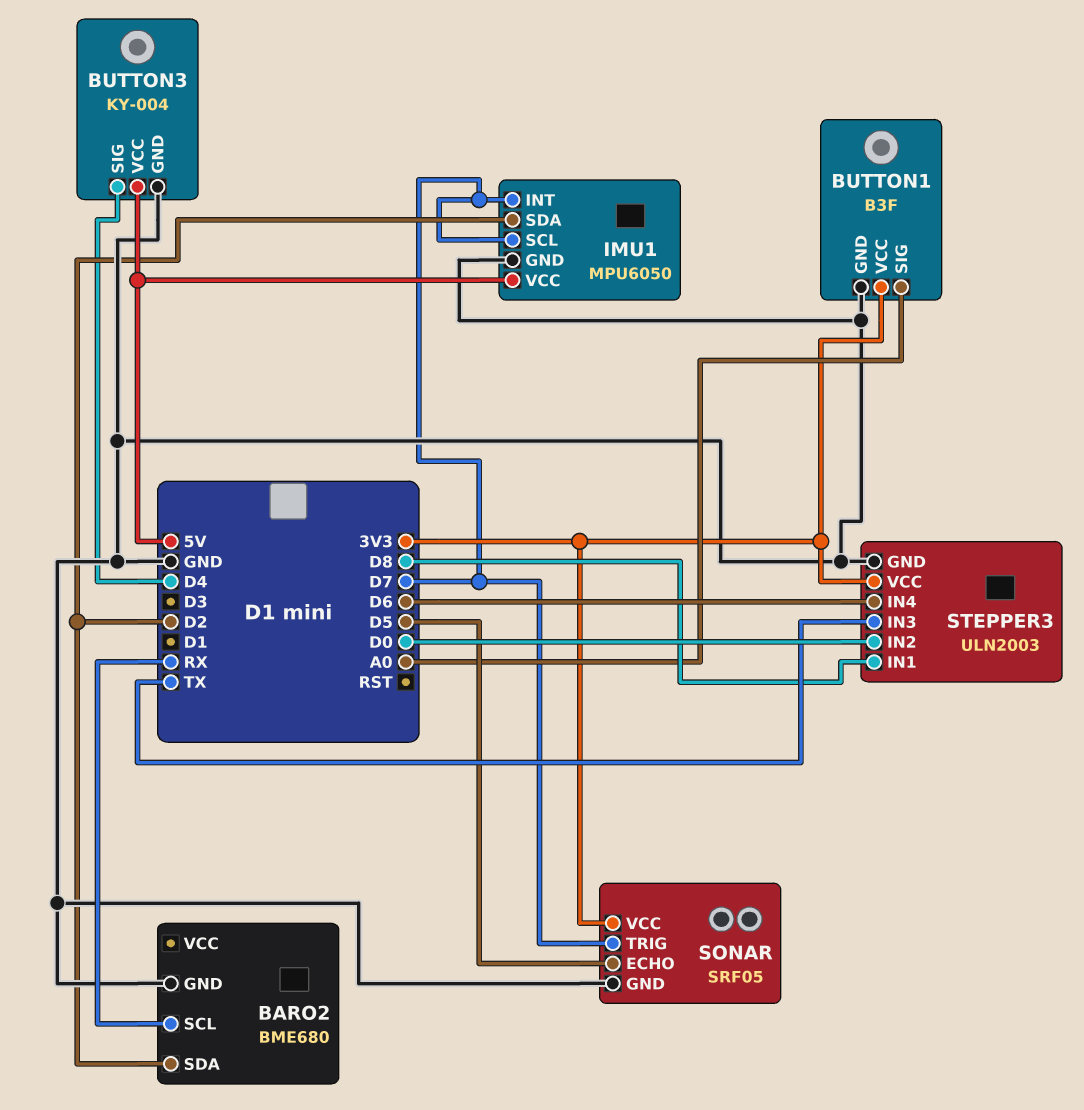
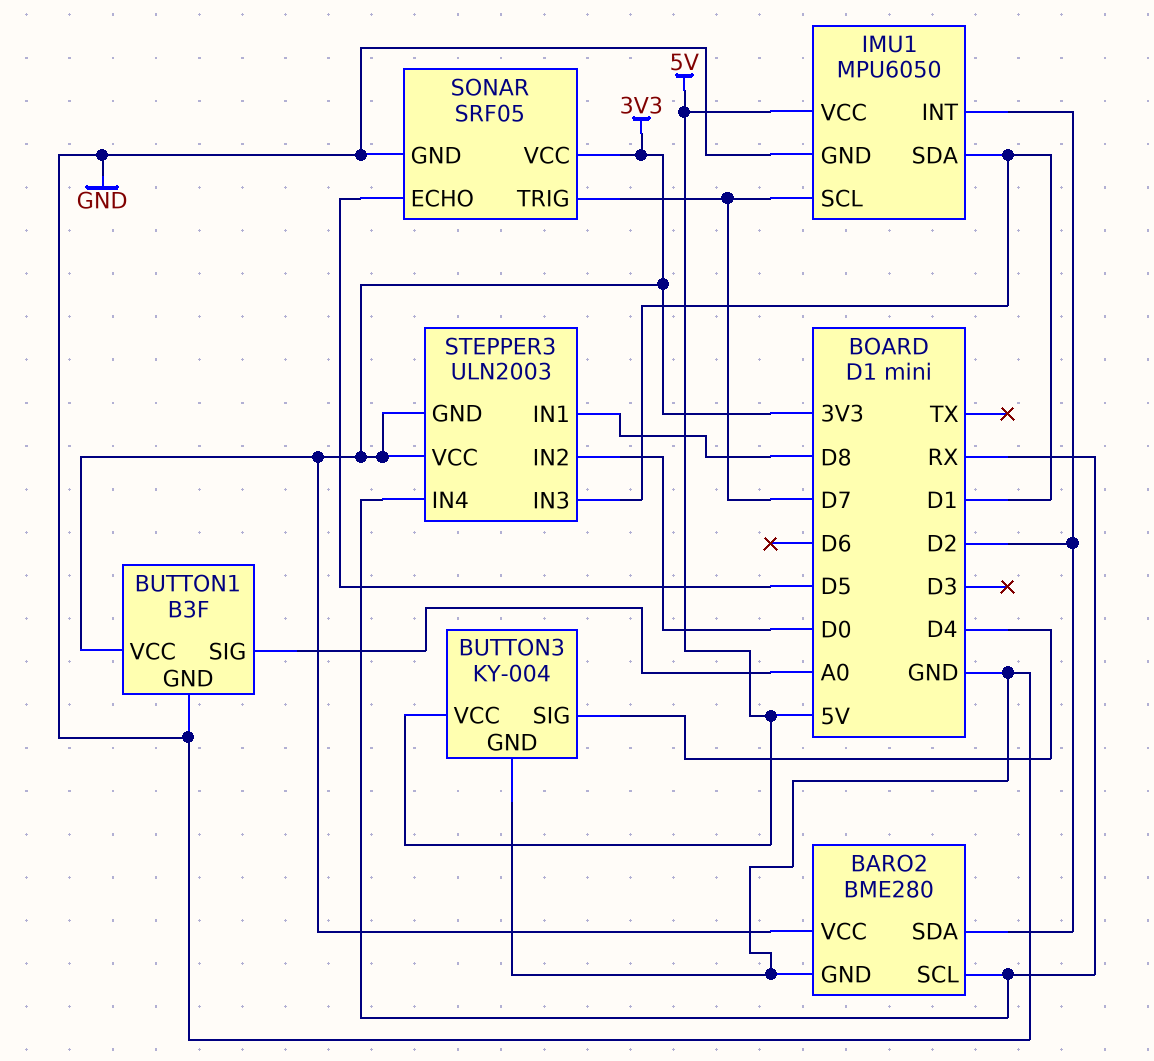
BARO2: BME680 -> BME280
BARO2 pin VCC: none -> 3V3
IMU1 pin INT: D7 -> D2
IMU1 pin SDA: D2 -> D1
STEPPER3 pin GND: GND -> 3V3
STEPPER3 pin IN3: TX -> D1
STEPPER3 pin IN4: D6 -> RX

